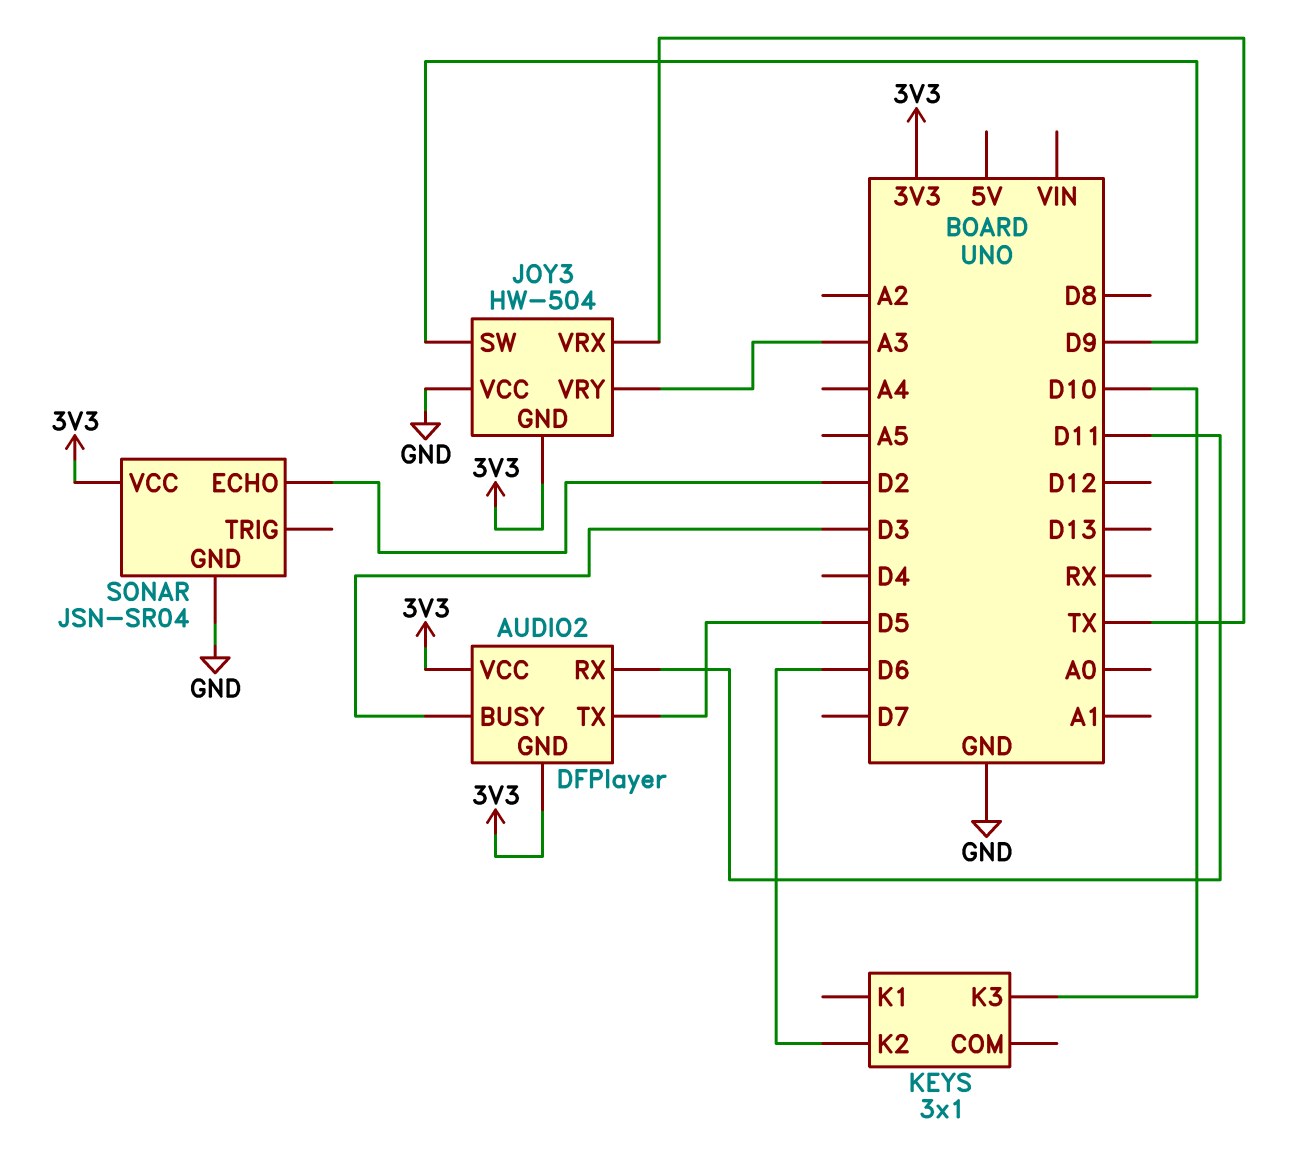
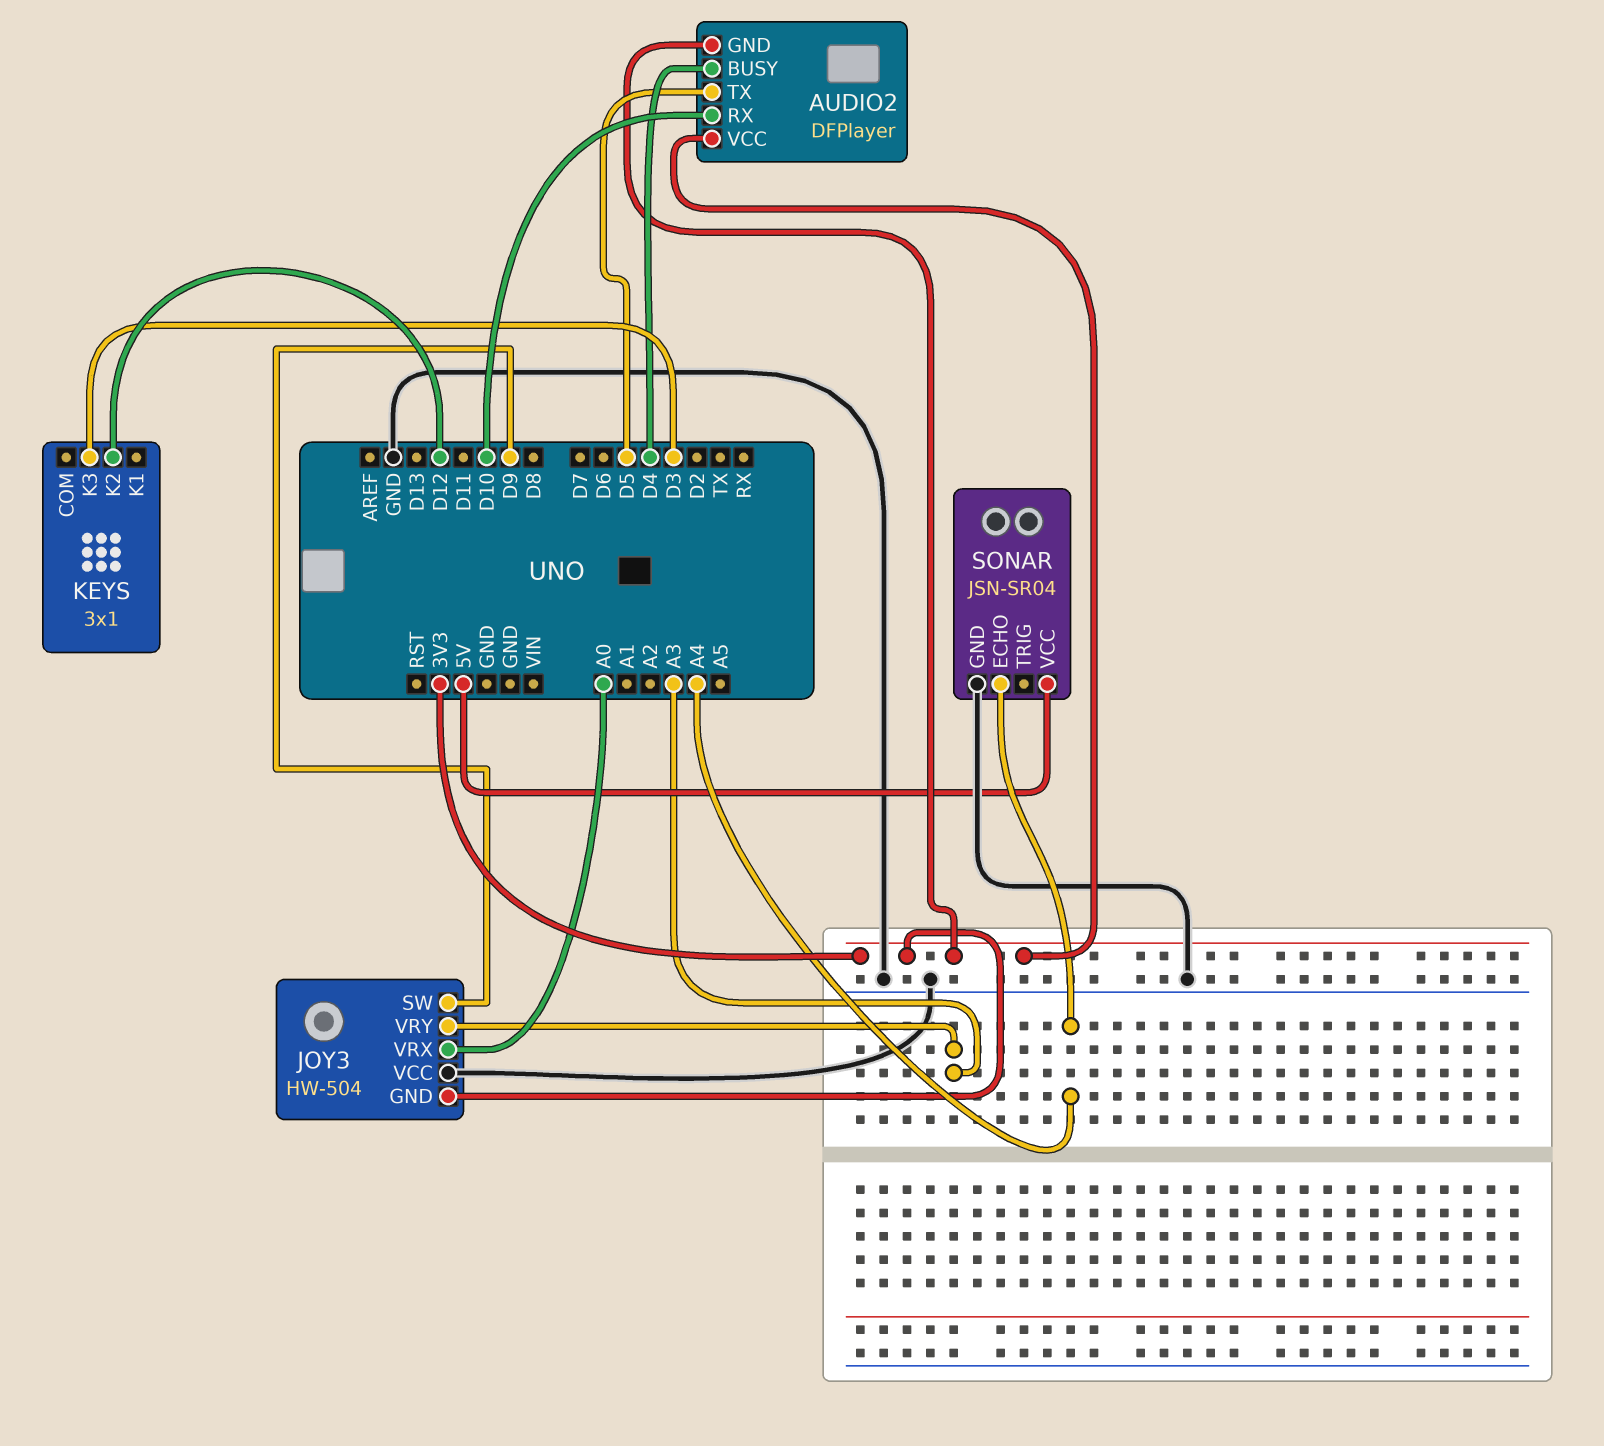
AUDIO2 pin BUSY: D3 -> D4
AUDIO2 pin RX: D11 -> D10
JOY3 pin VRX: TX -> A0
KEYS pin K2: D6 -> D12
KEYS pin K3: D10 -> D3
SONAR pin ECHO: D2 -> A4
SONAR pin VCC: 3V3 -> 5V

